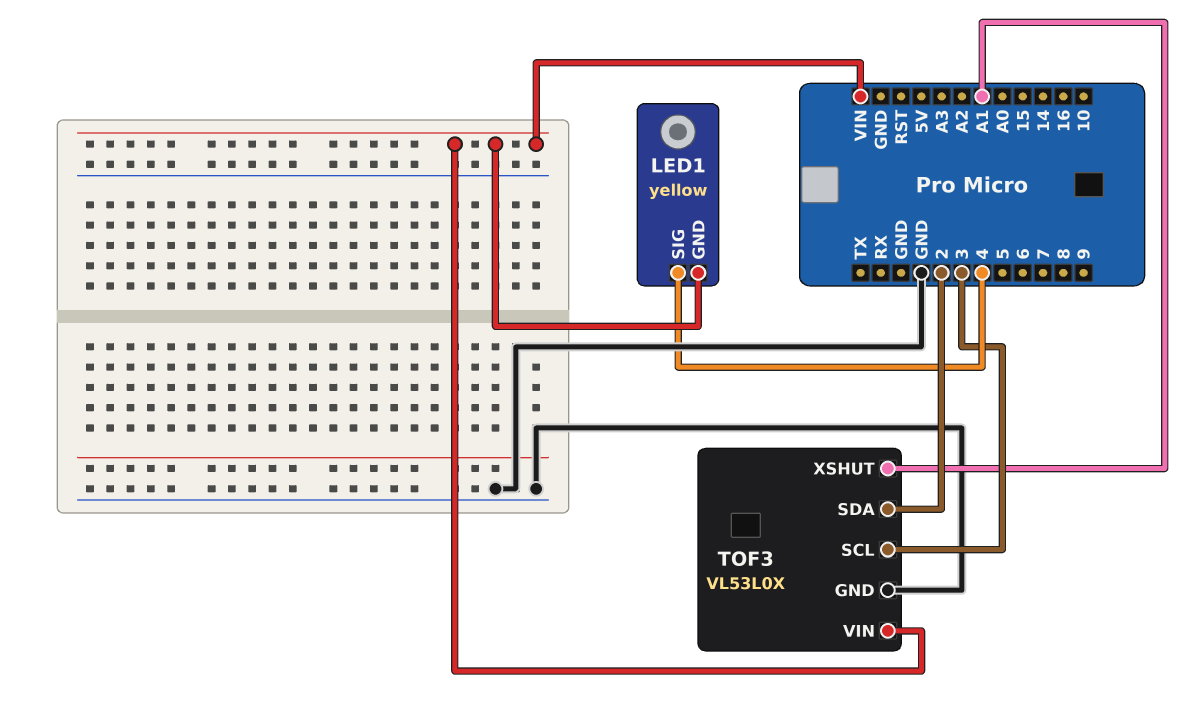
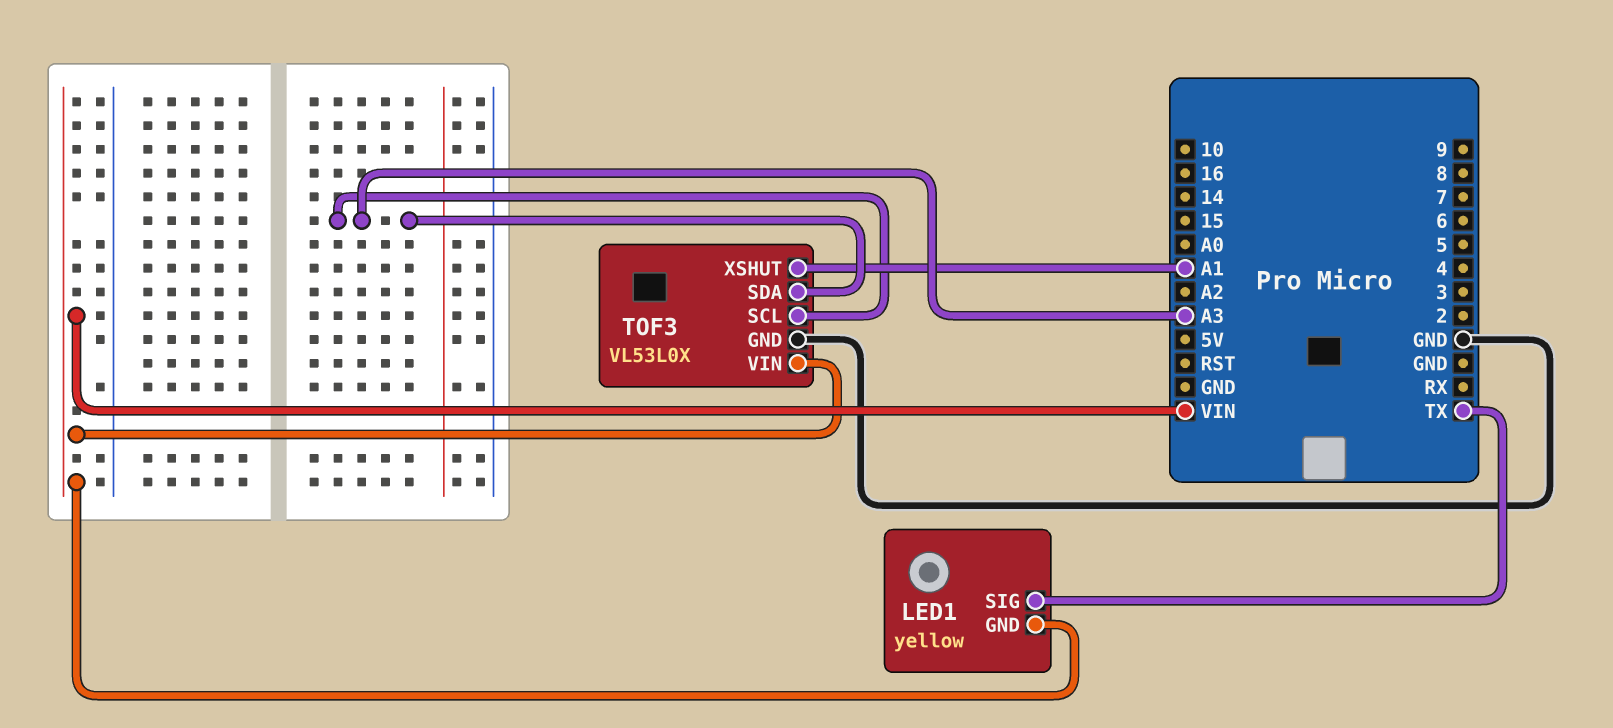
LED1 pin SIG: 4 -> TX
TOF3 pin SCL: 3 -> A3
TOF3 pin SDA: 2 -> A3

